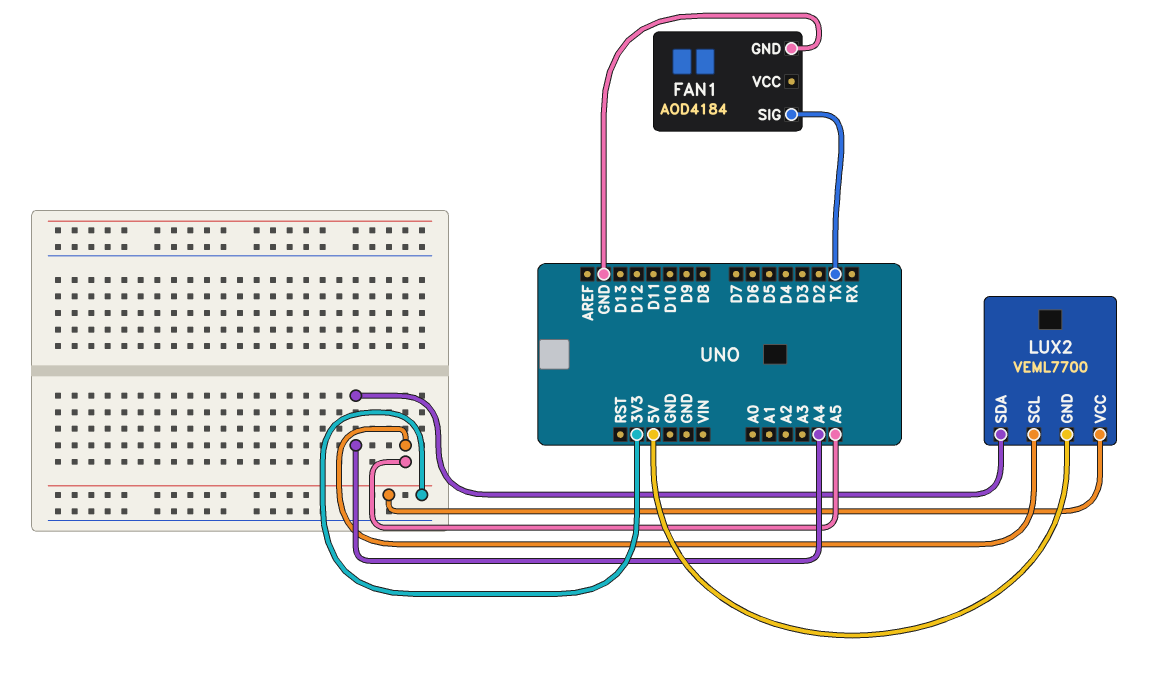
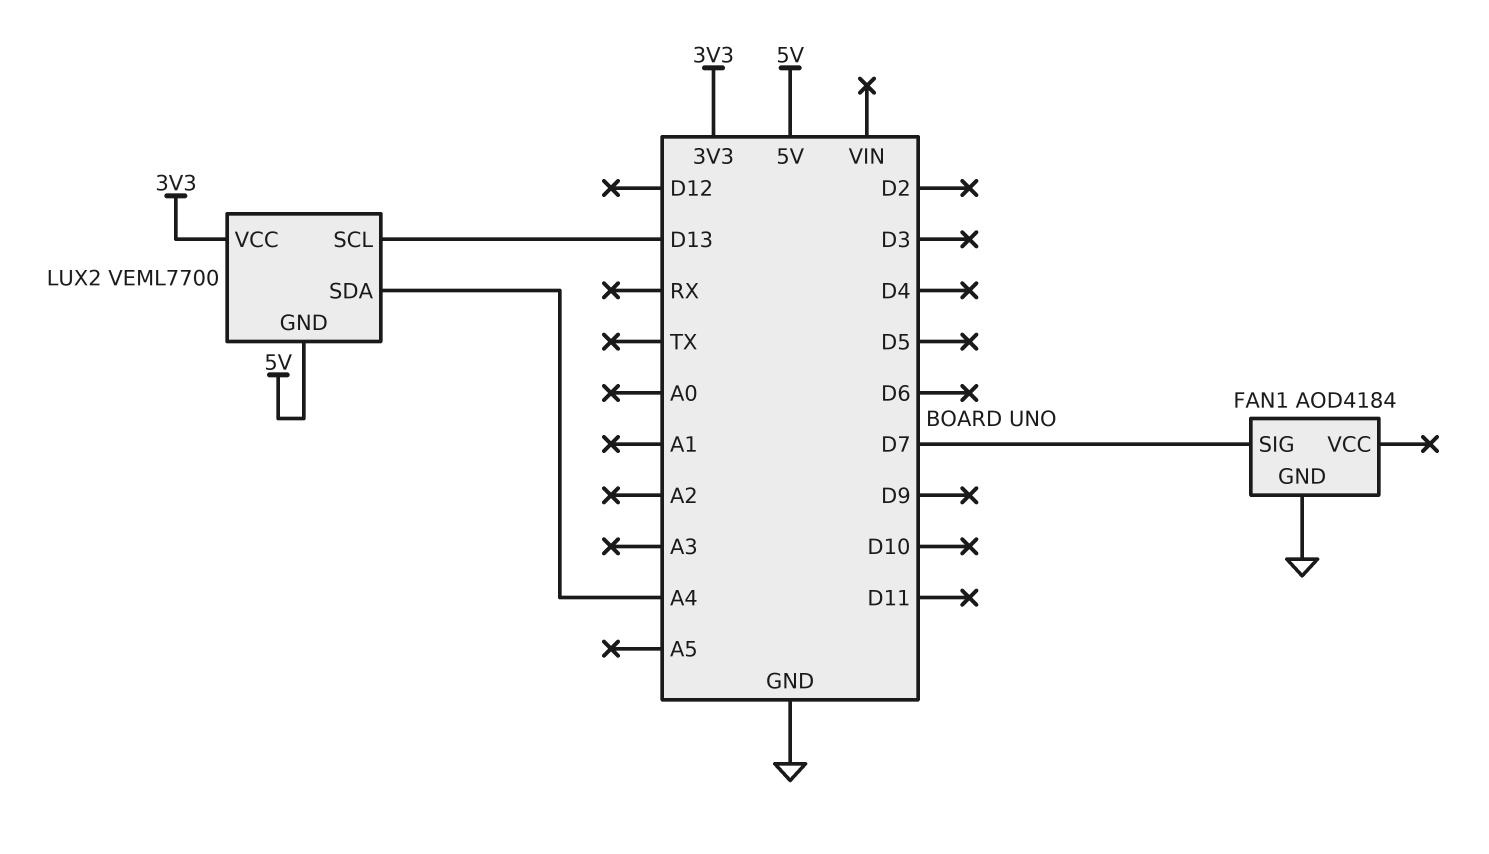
FAN1 pin SIG: TX -> D7
LUX2 pin SCL: A5 -> D13

